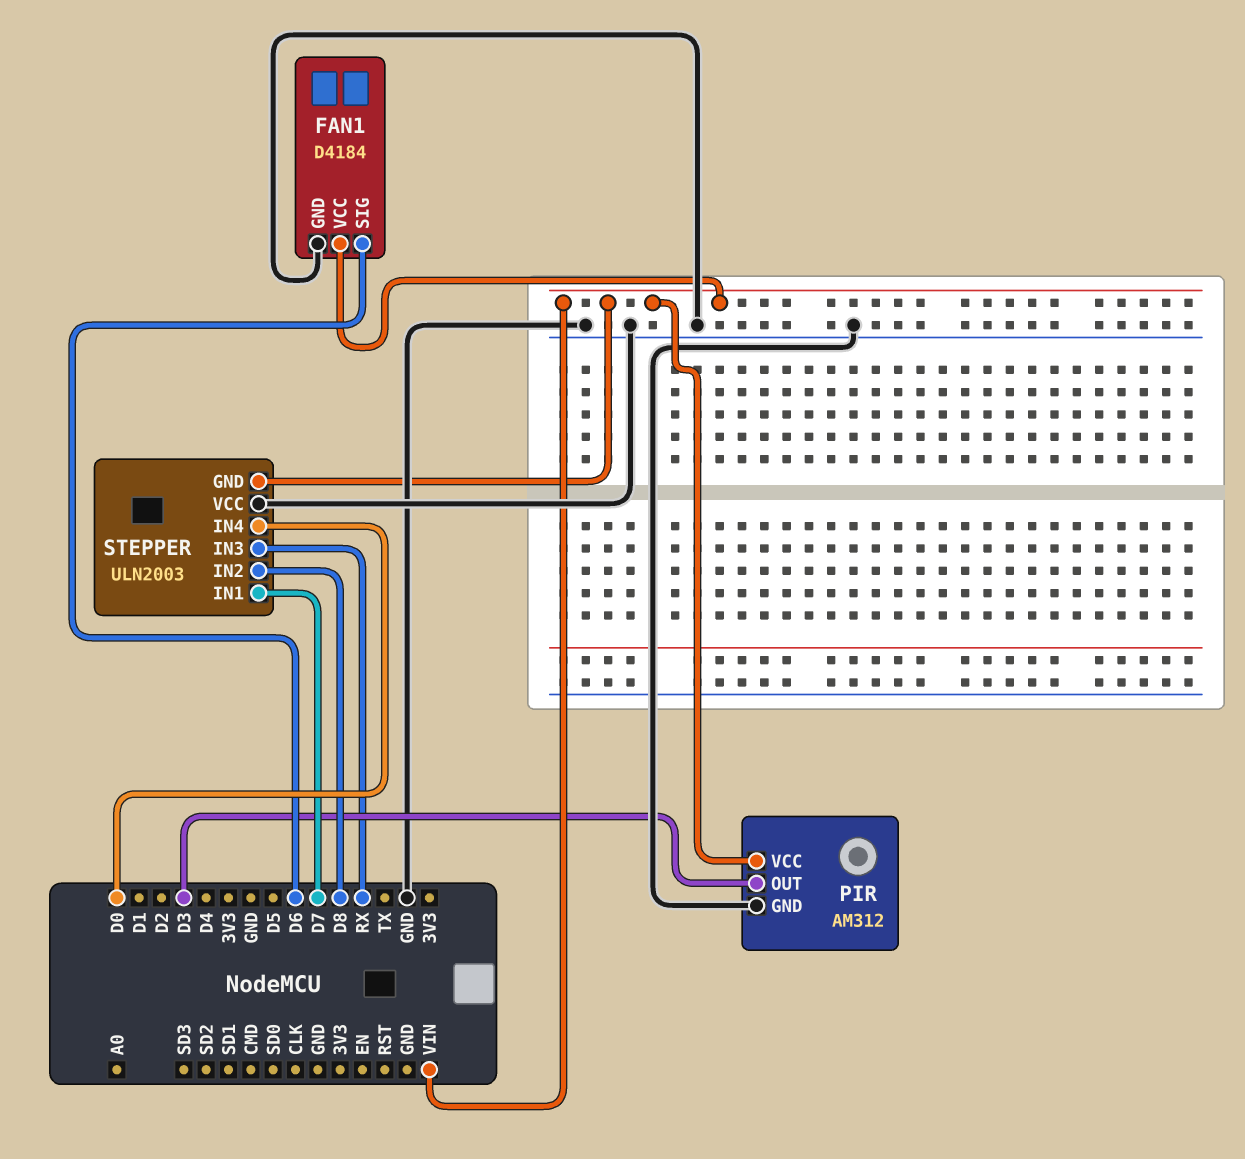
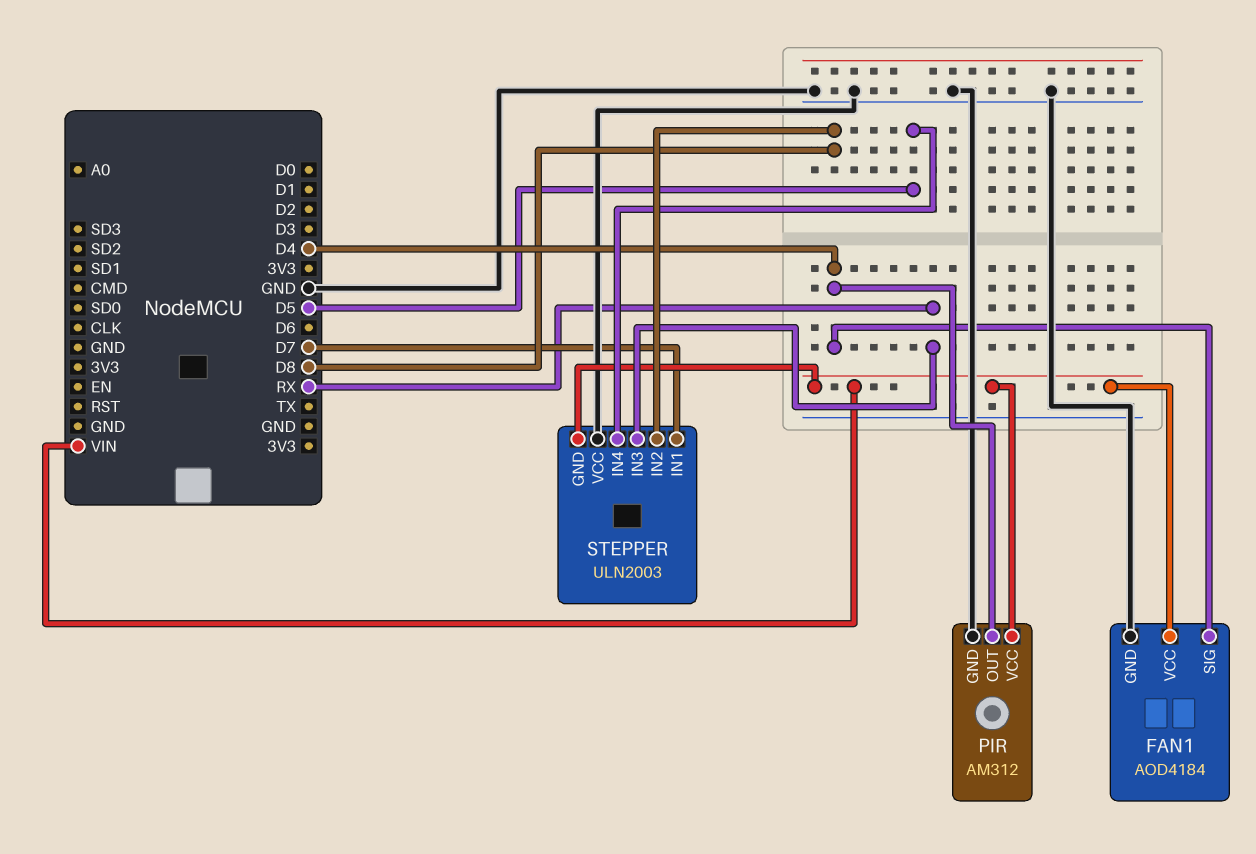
FAN1: D4184 -> AOD4184
FAN1 pin SIG: D6 -> D4
PIR pin OUT: D3 -> D4
STEPPER pin IN4: D0 -> D5

